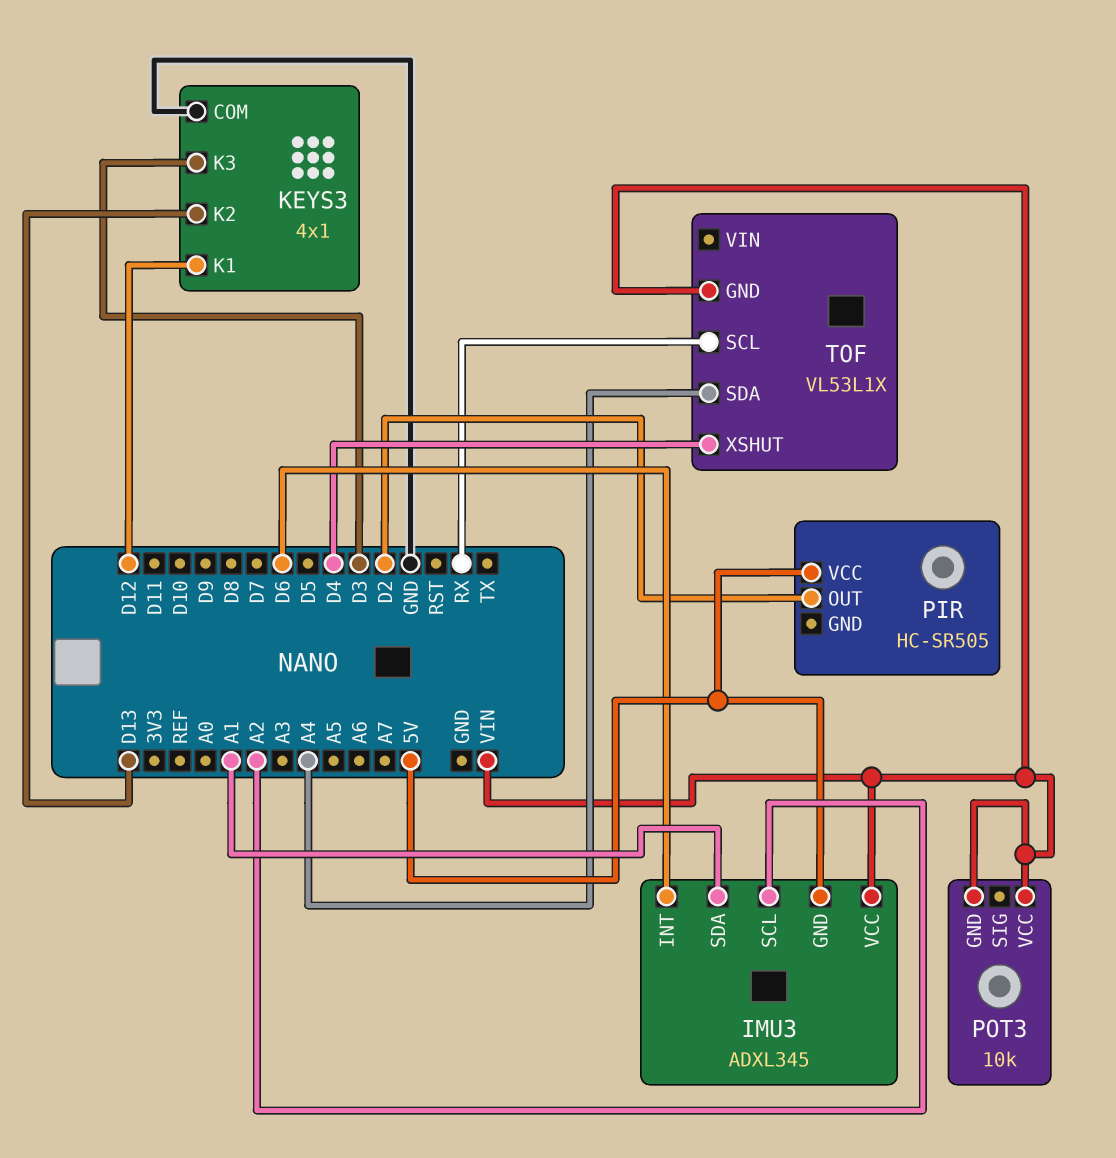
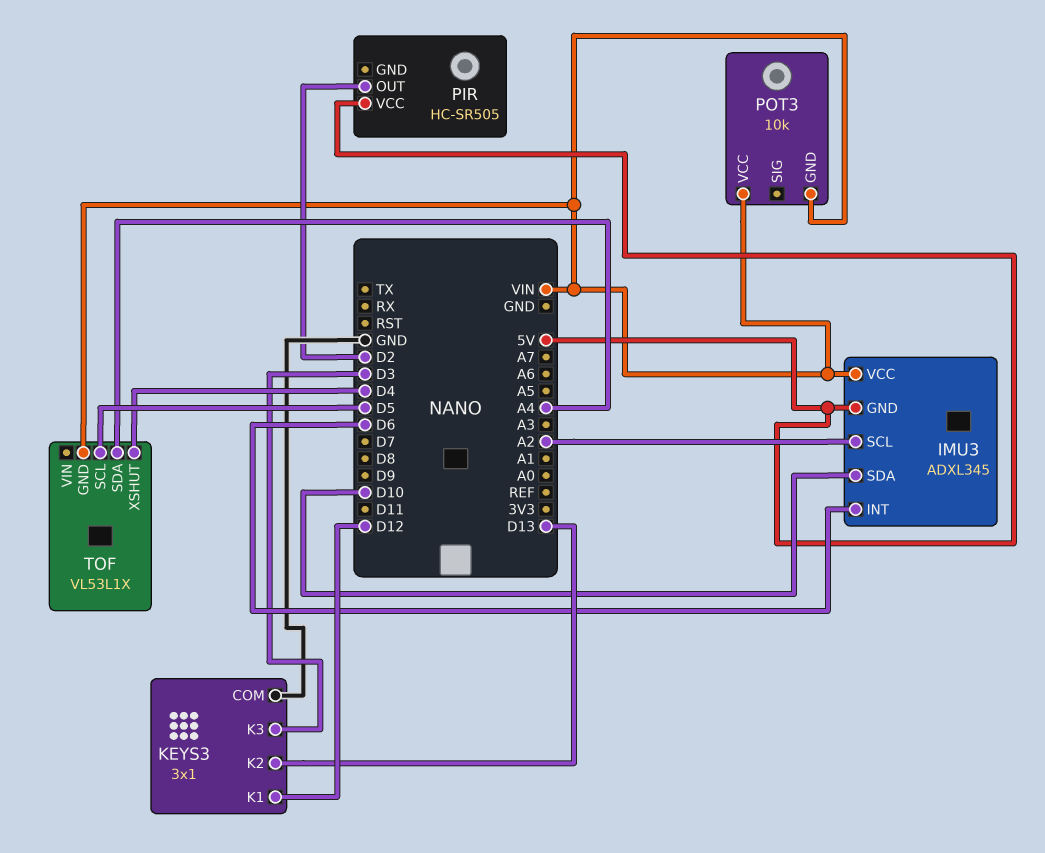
IMU3 pin SDA: A1 -> D10
KEYS3: 4x1 -> 3x1
TOF pin SCL: RX -> D5

